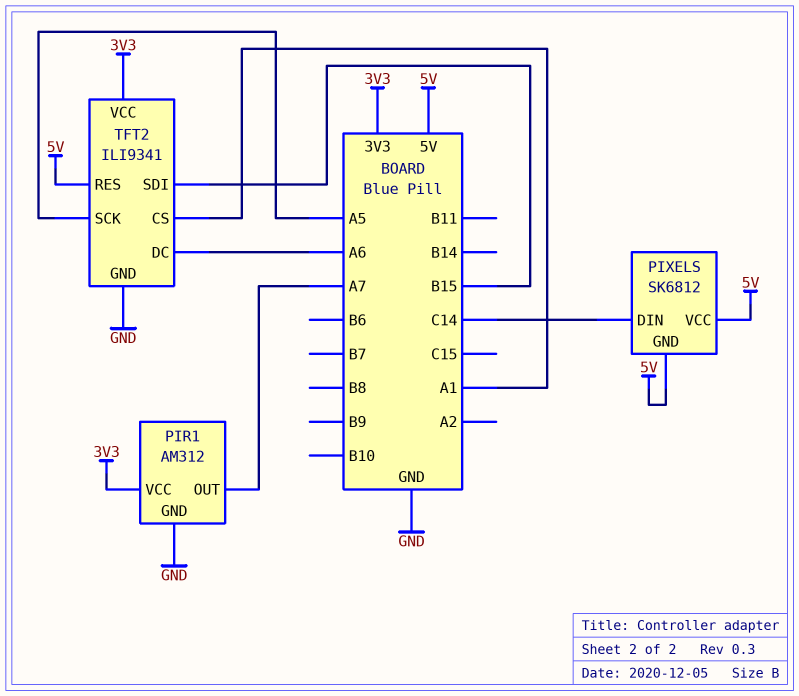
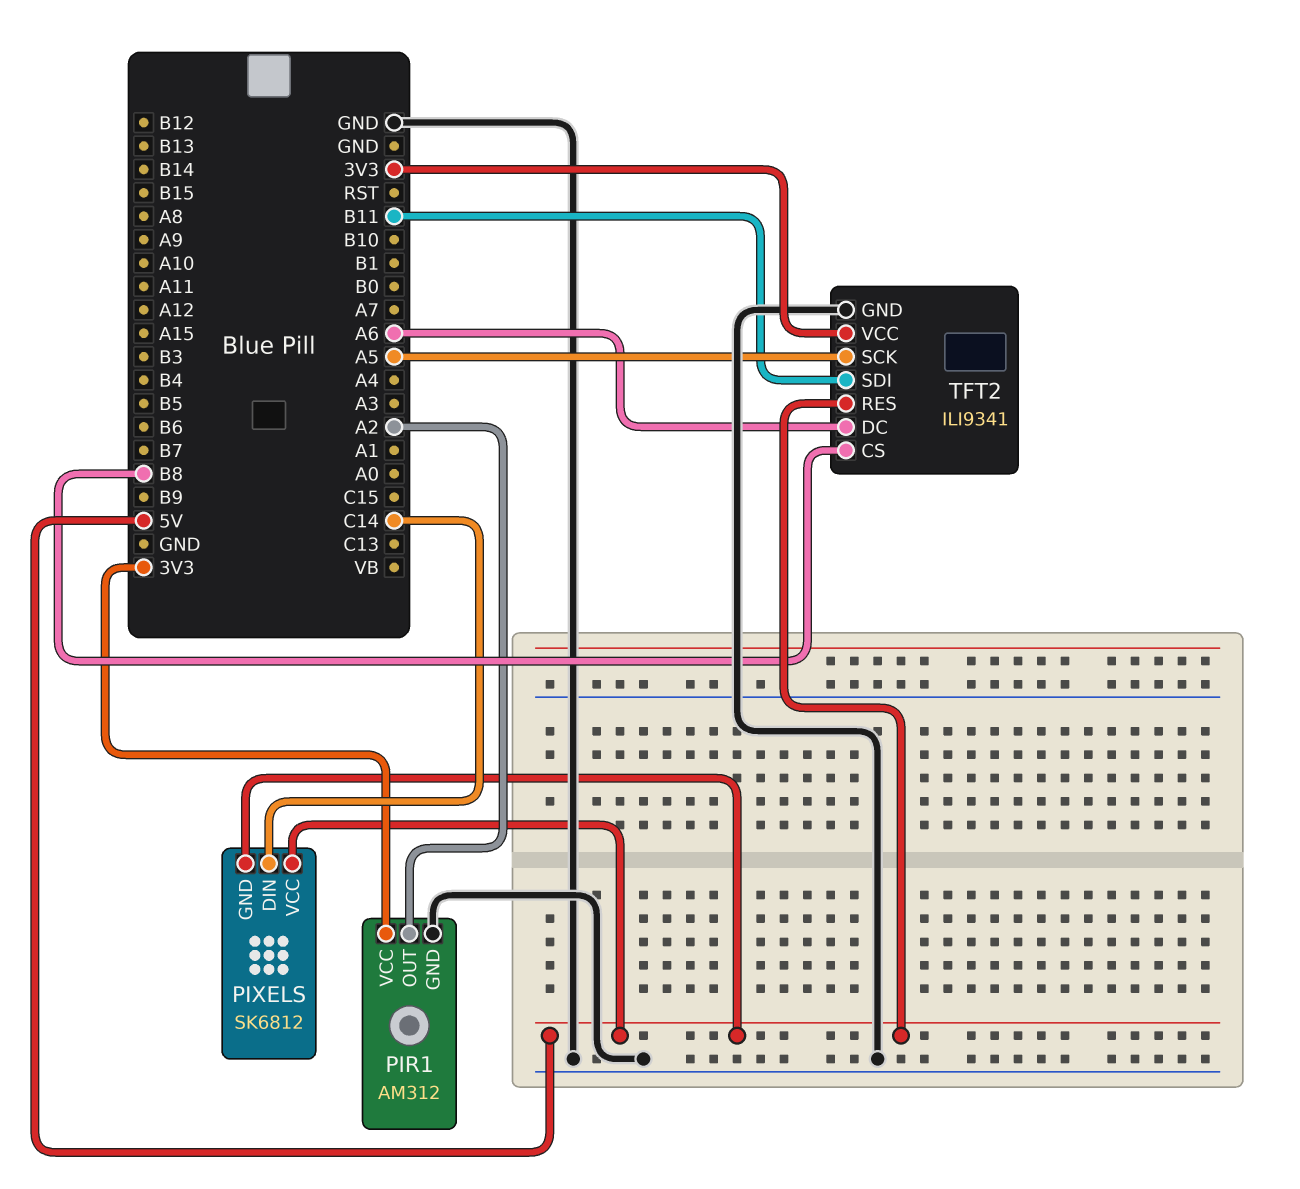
PIR1 pin OUT: A7 -> A2
TFT2 pin CS: A1 -> B8
TFT2 pin SDI: B15 -> B11

